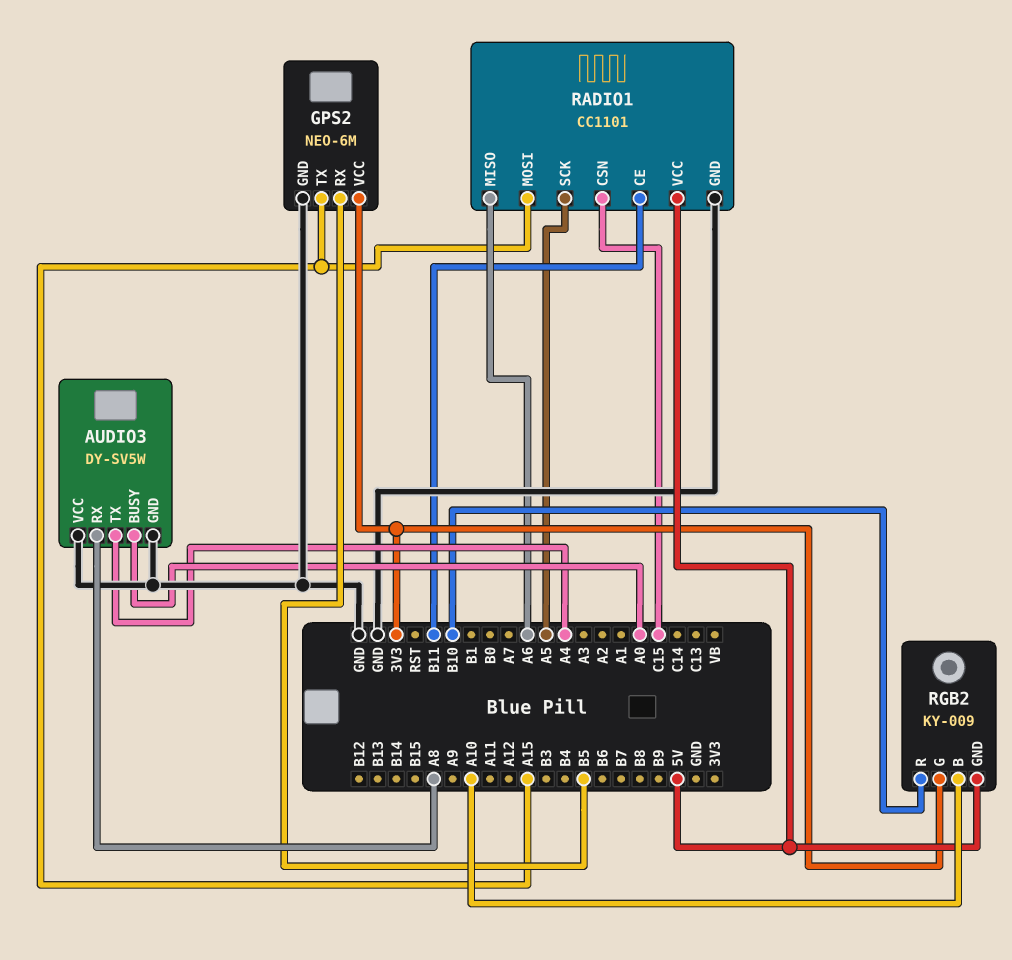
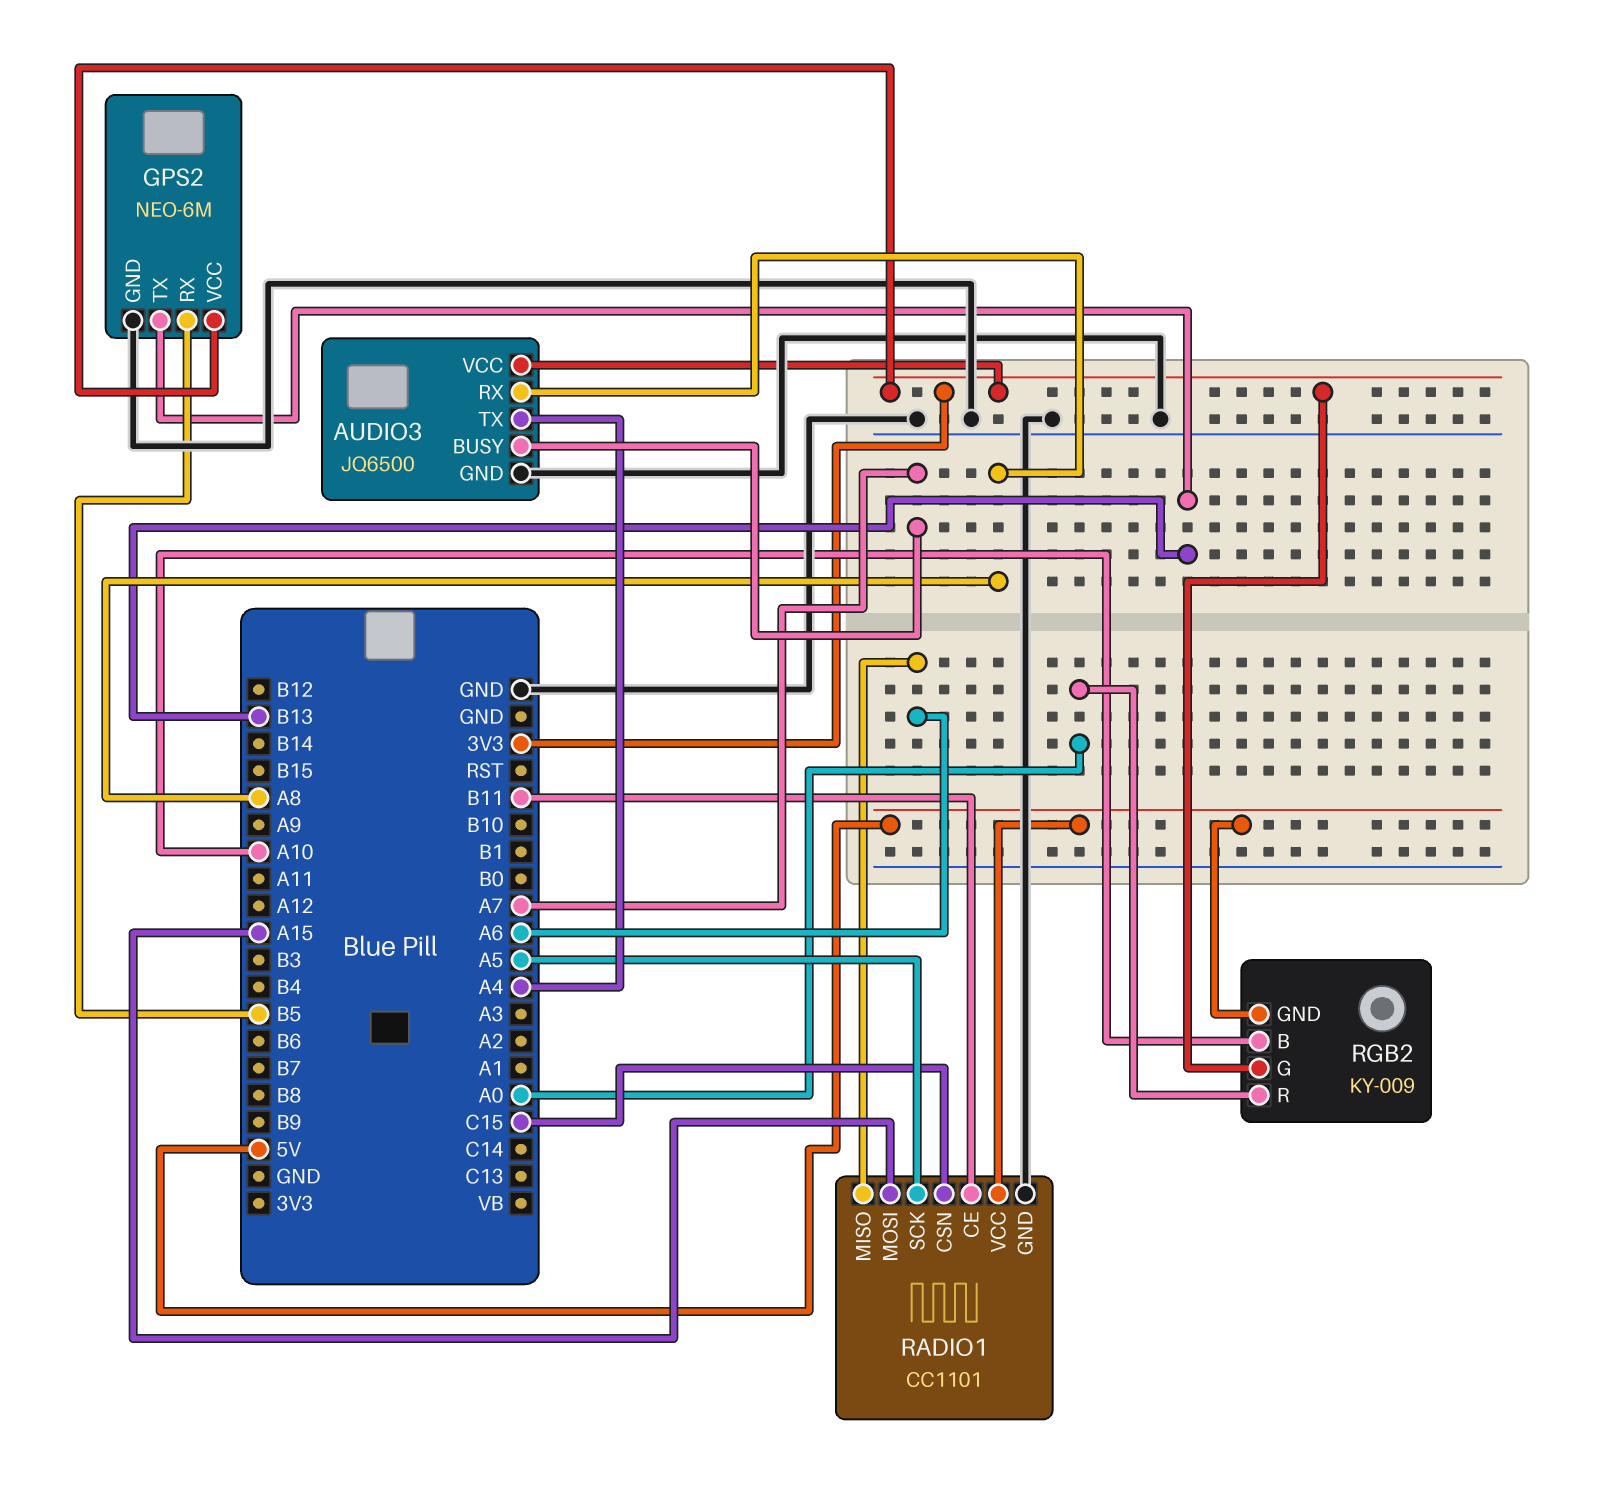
AUDIO3: DY-SV5W -> JQ6500
AUDIO3 pin BUSY: A0 -> A7
AUDIO3 pin VCC: GND -> 3V3
GPS2 pin TX: A15 -> B13
RGB2 pin R: B10 -> A0

